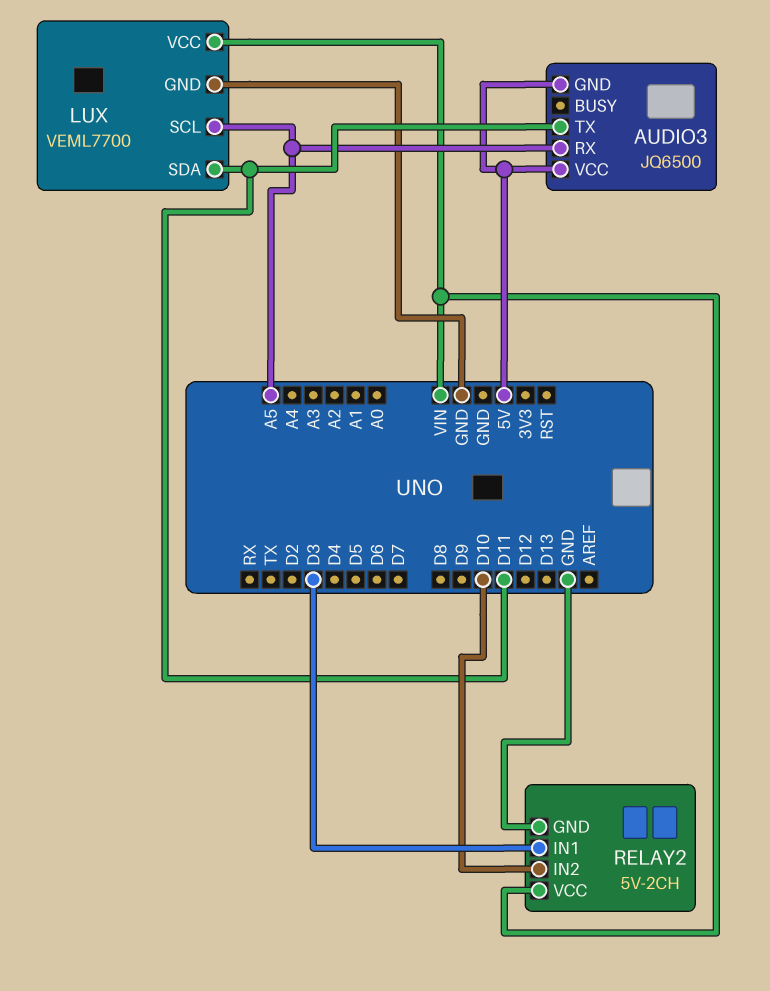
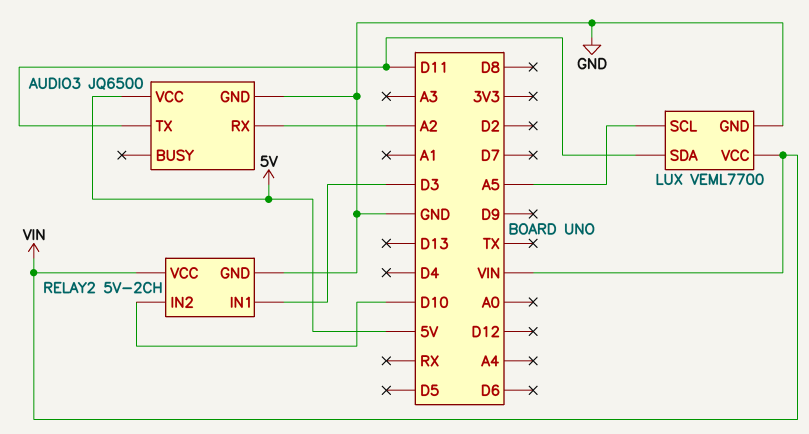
AUDIO3 pin GND: 5V -> GND
AUDIO3 pin RX: A5 -> A2

